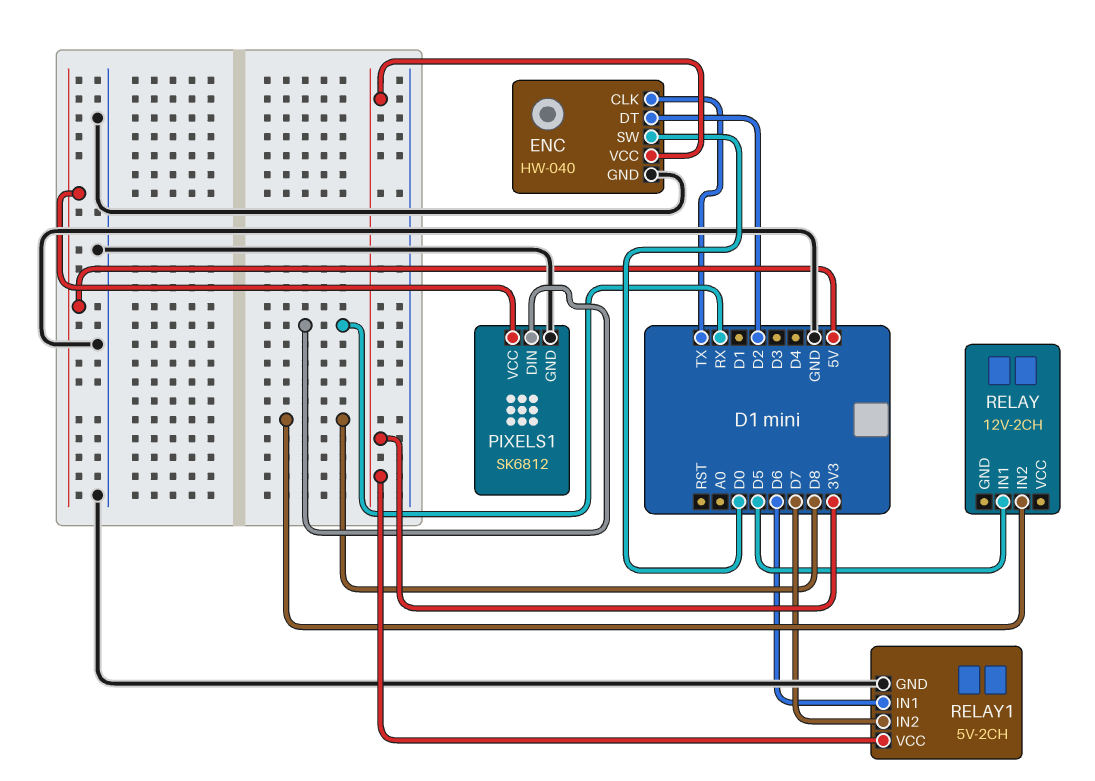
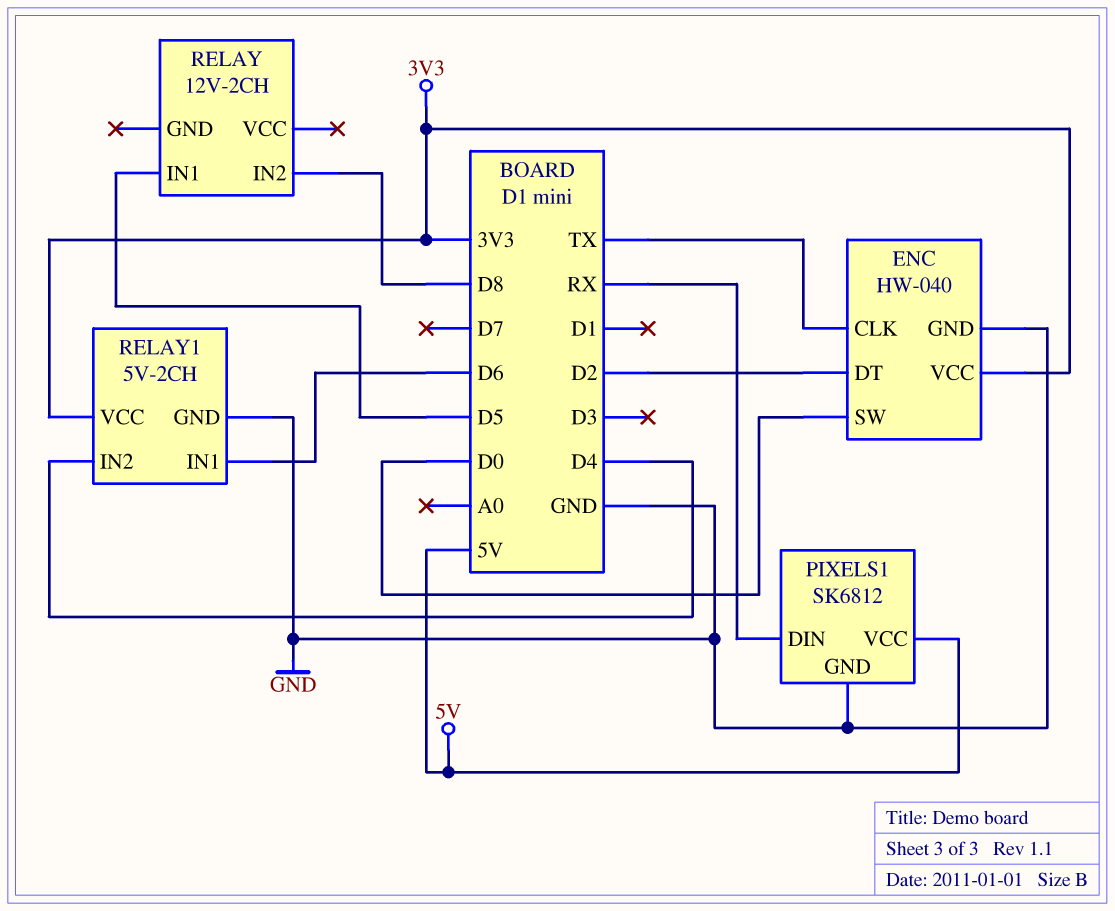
RELAY1 pin IN2: D7 -> D4

